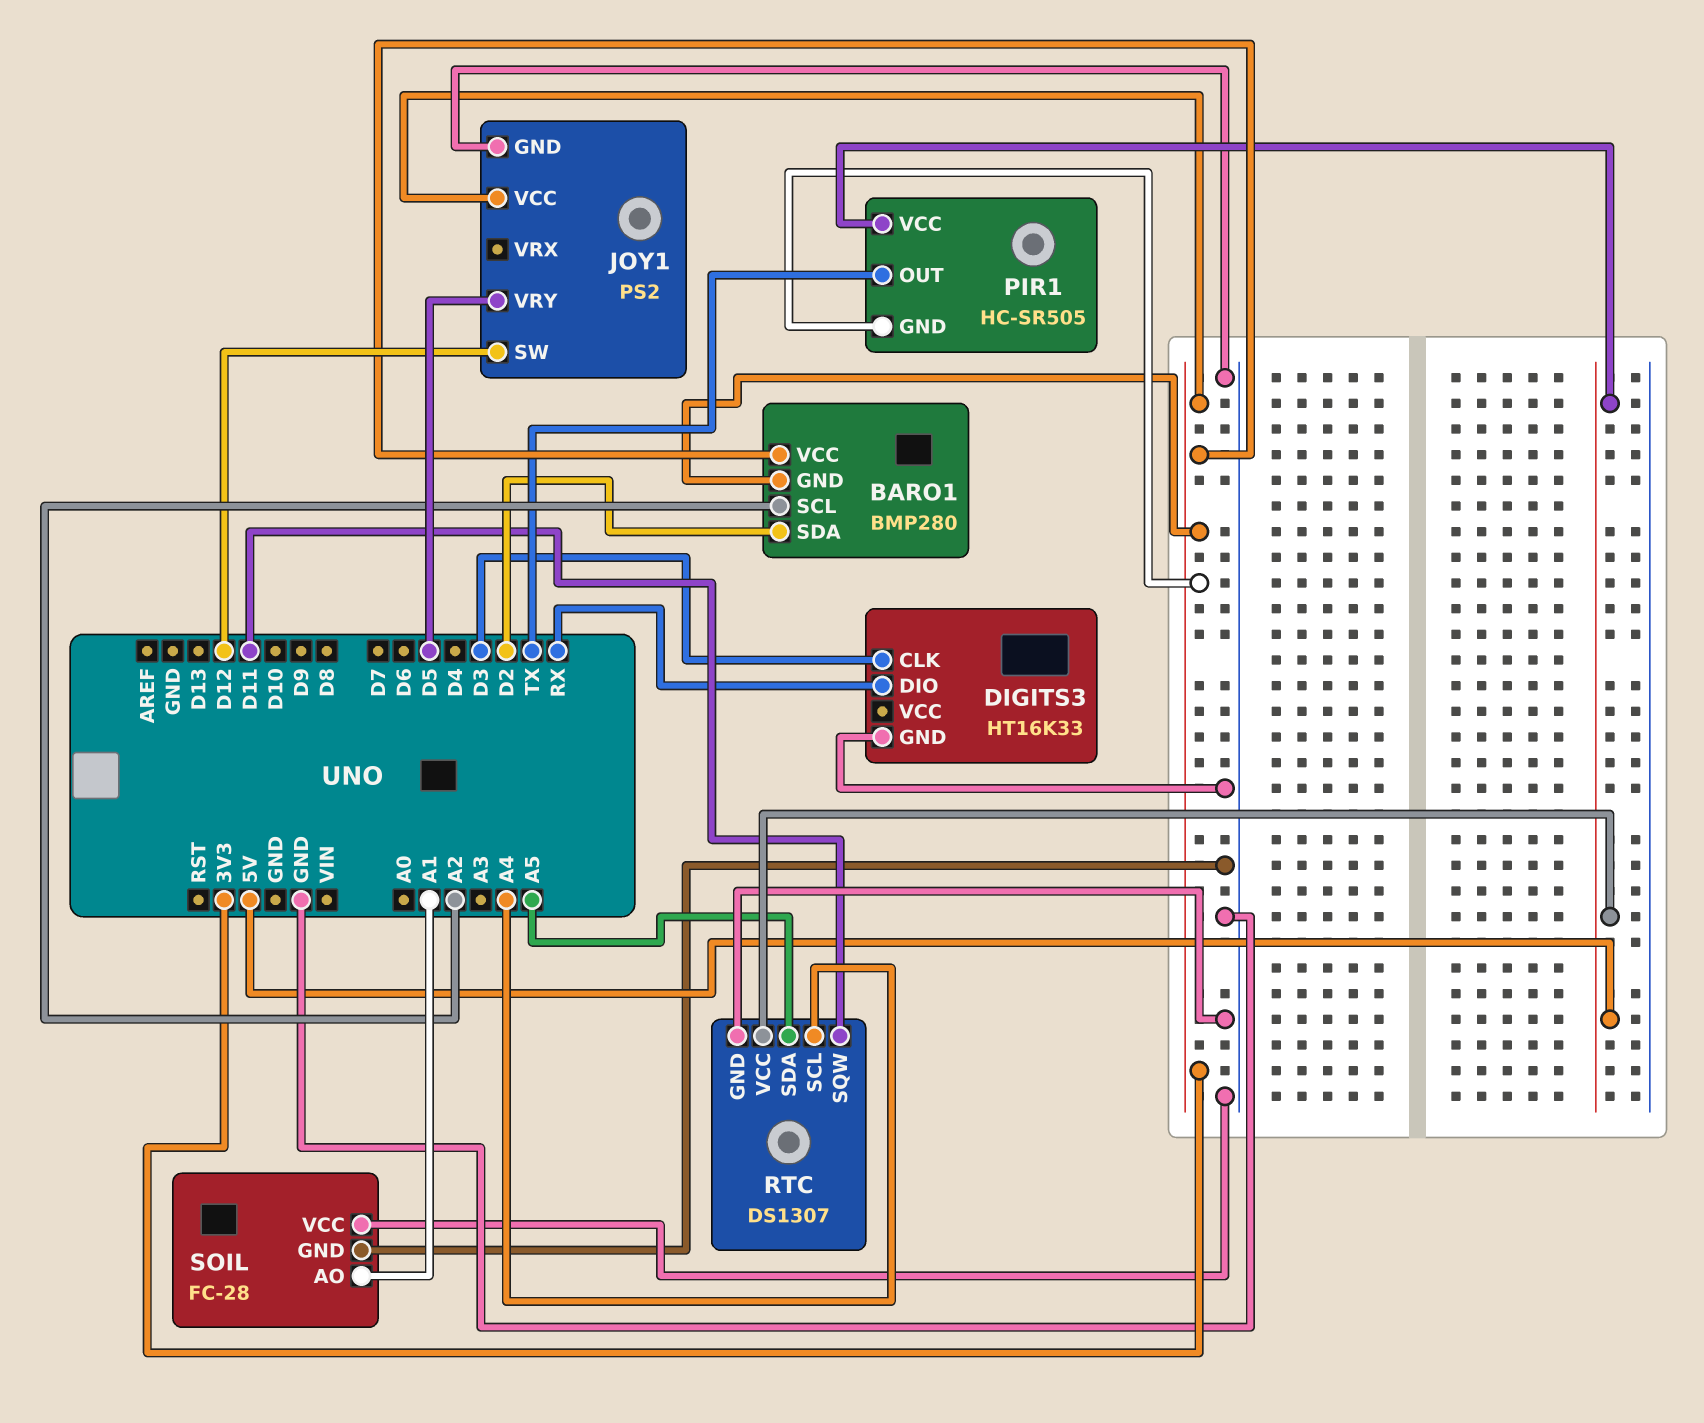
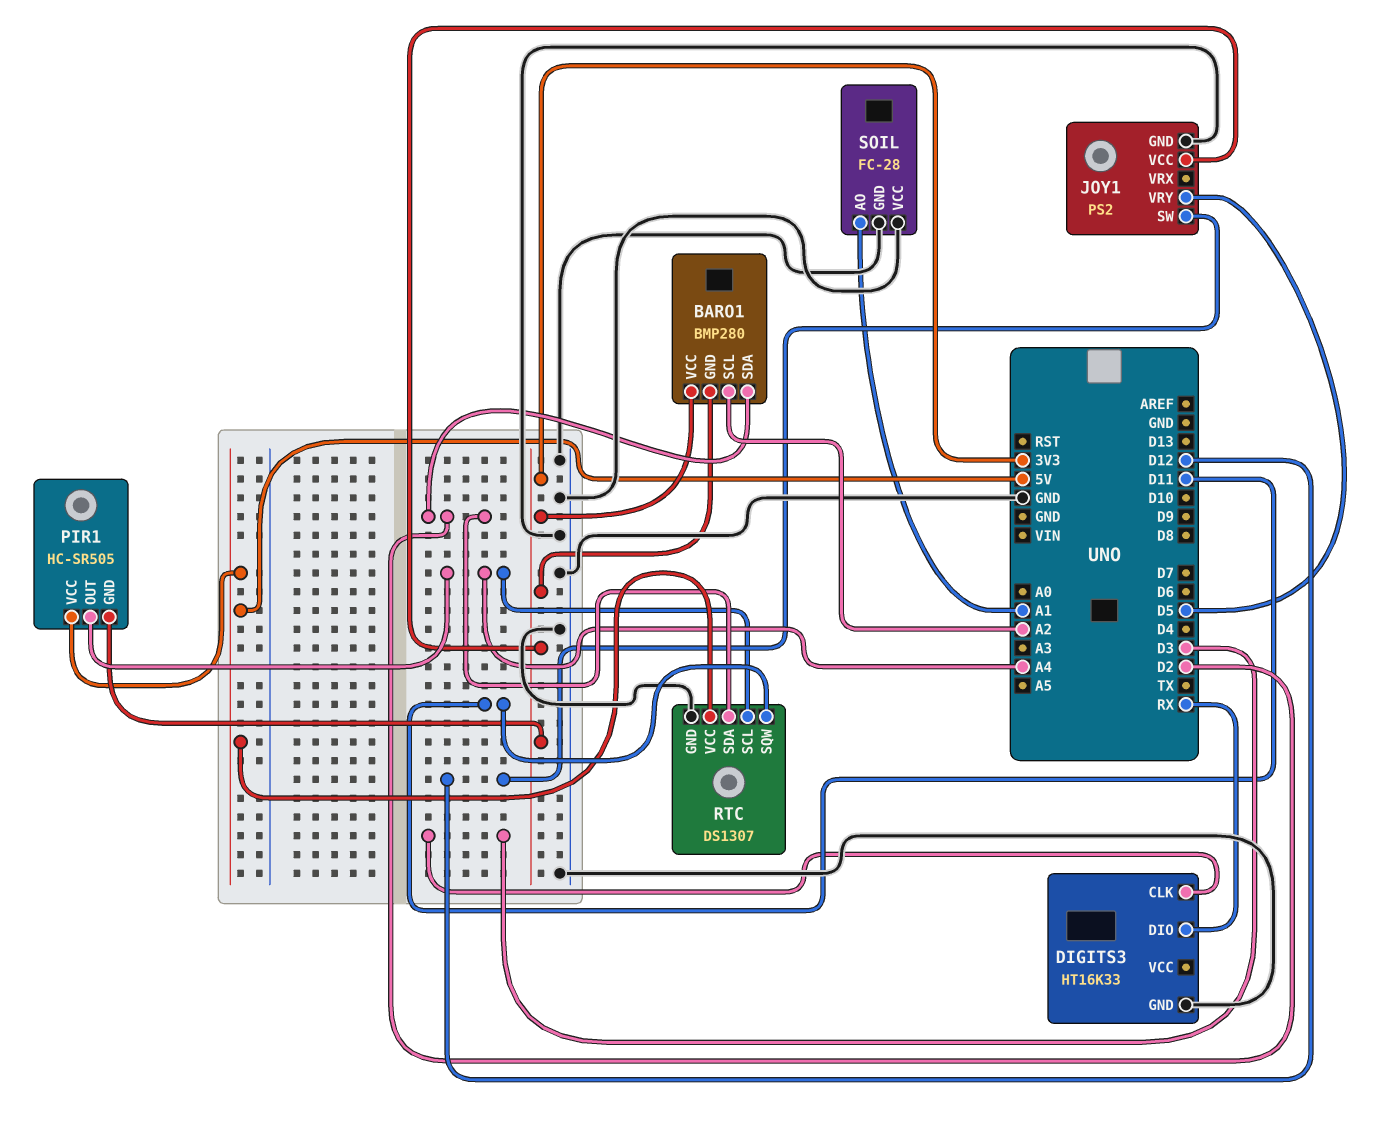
PIR1 pin OUT: TX -> A4
RTC pin SDA: A5 -> D2

